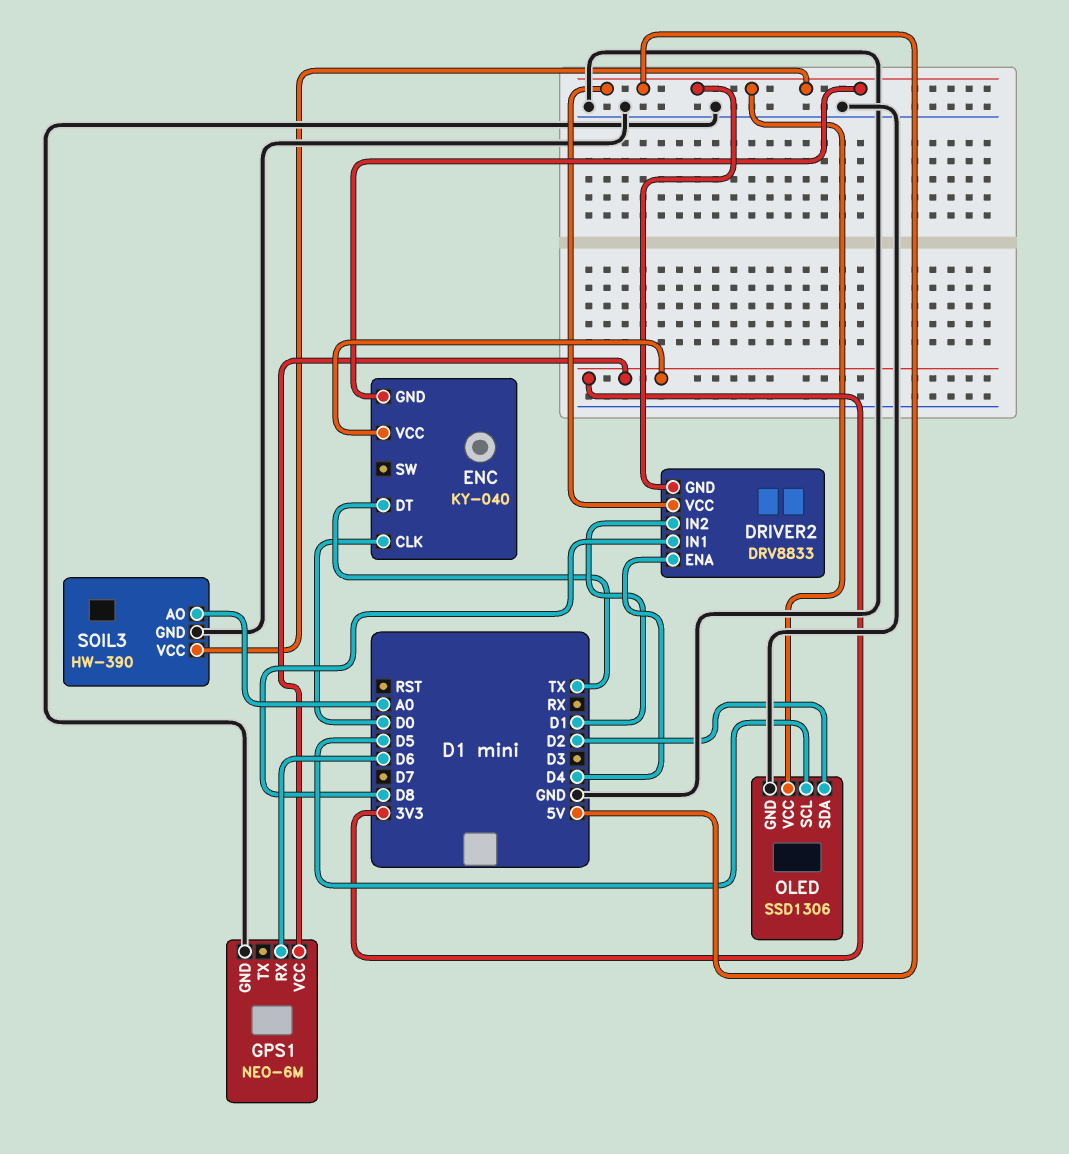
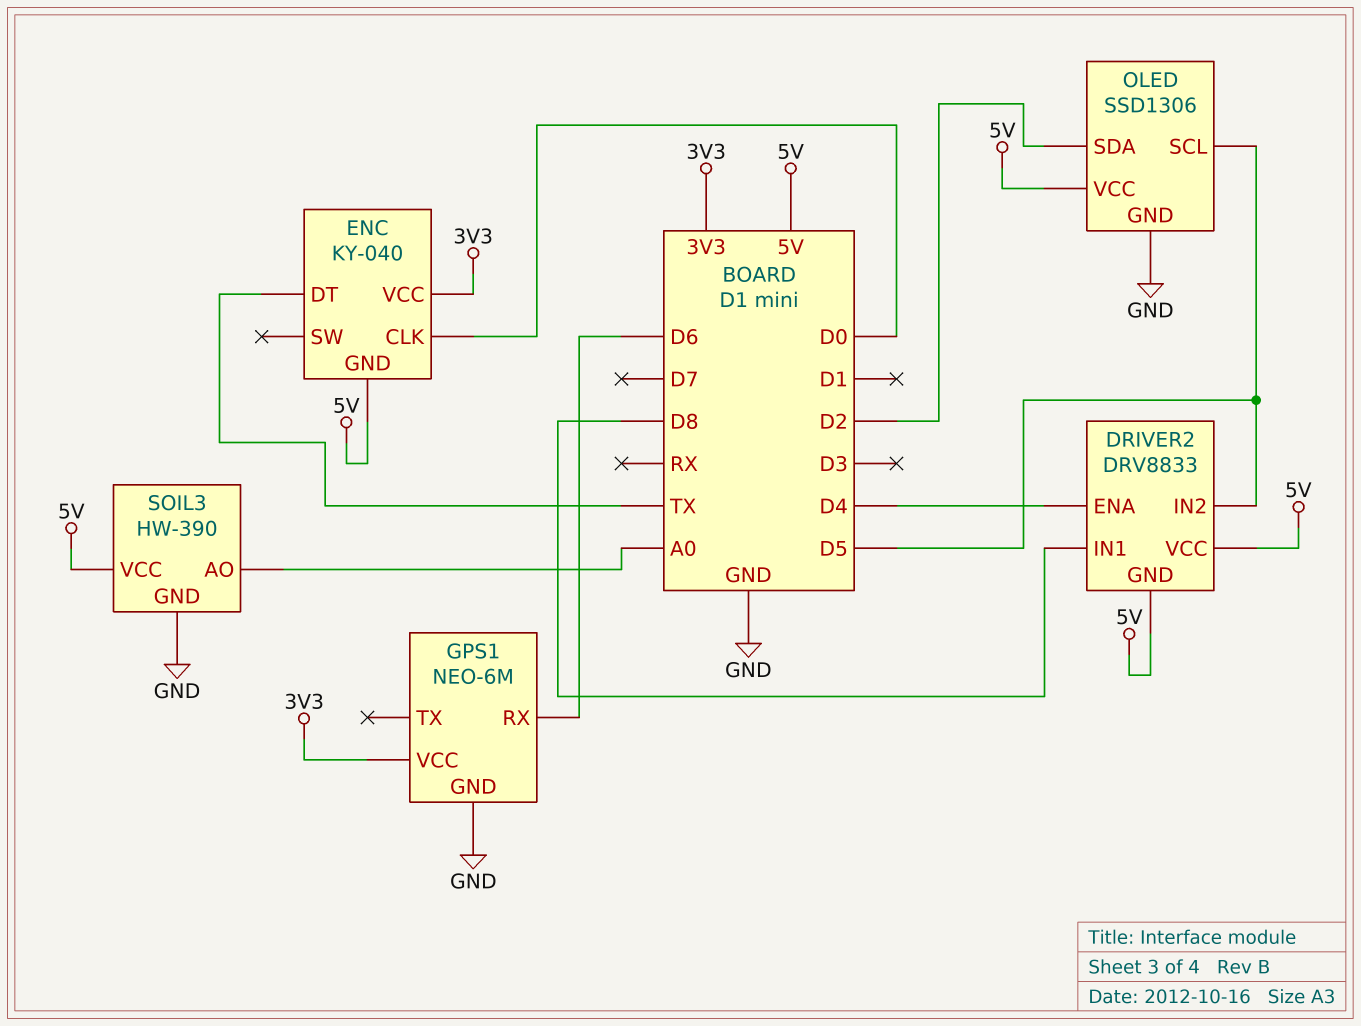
DRIVER2 pin IN2: D1 -> D5

